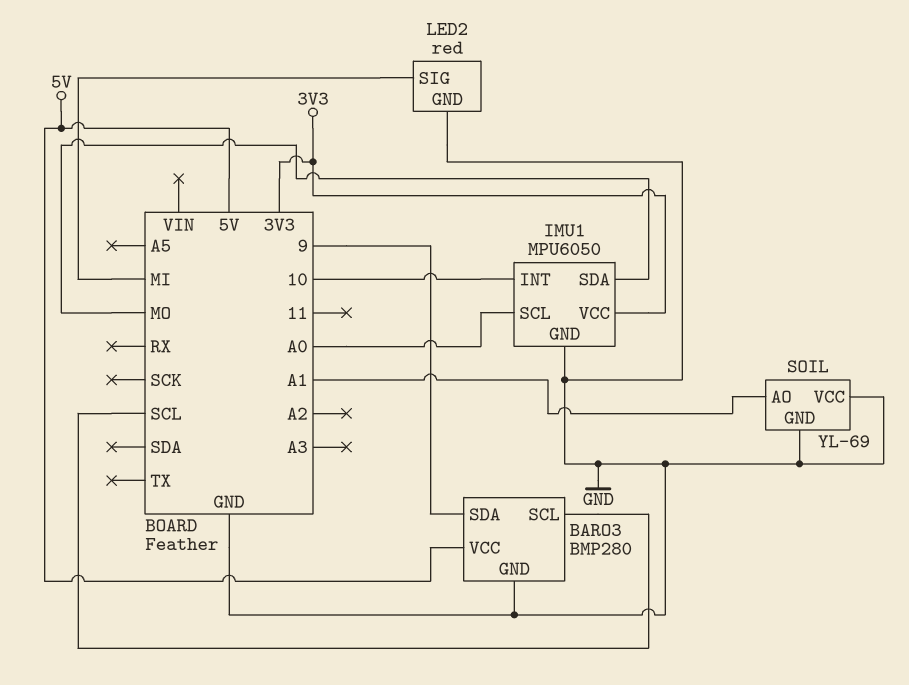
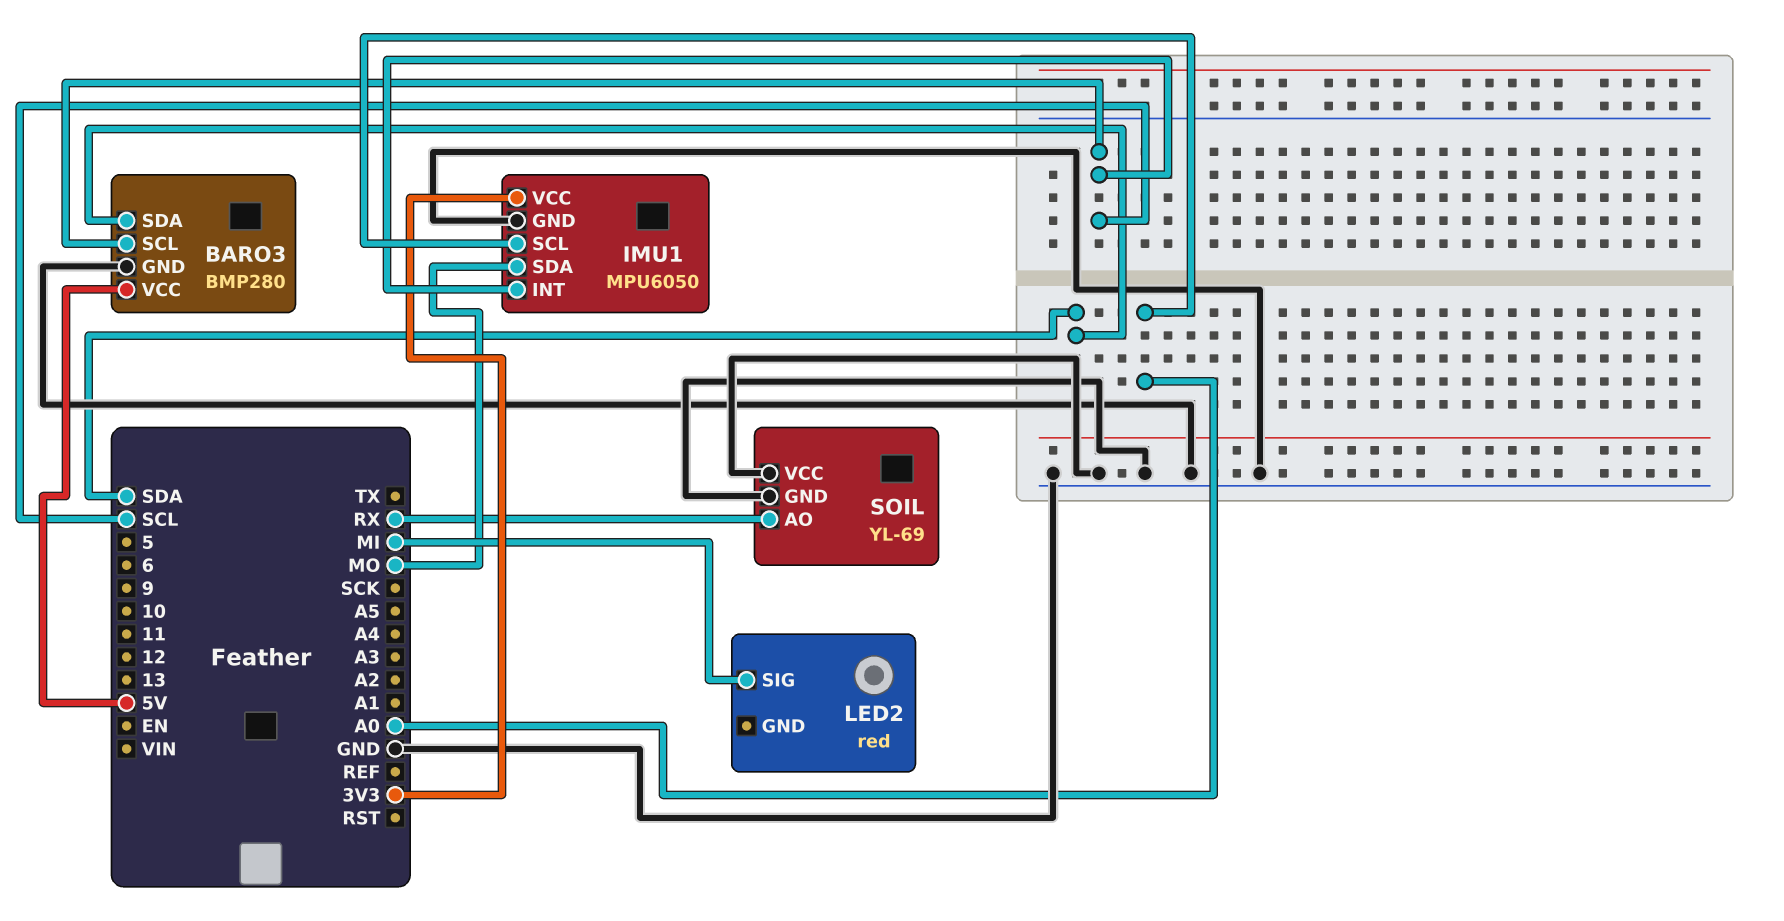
BARO3 pin SDA: 9 -> SDA
IMU1 pin INT: 10 -> SCL
LED2 pin GND: GND -> none
SOIL pin AO: A1 -> RX

